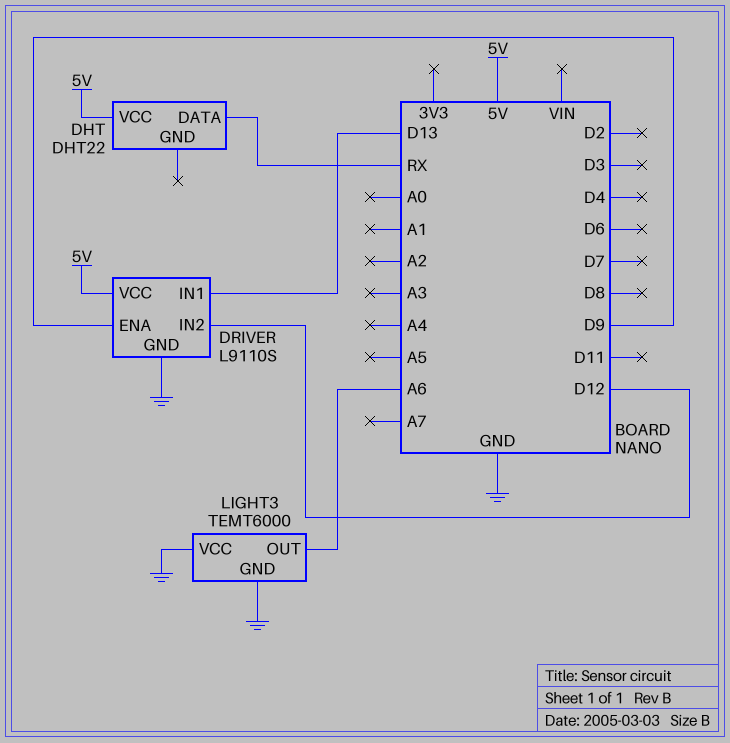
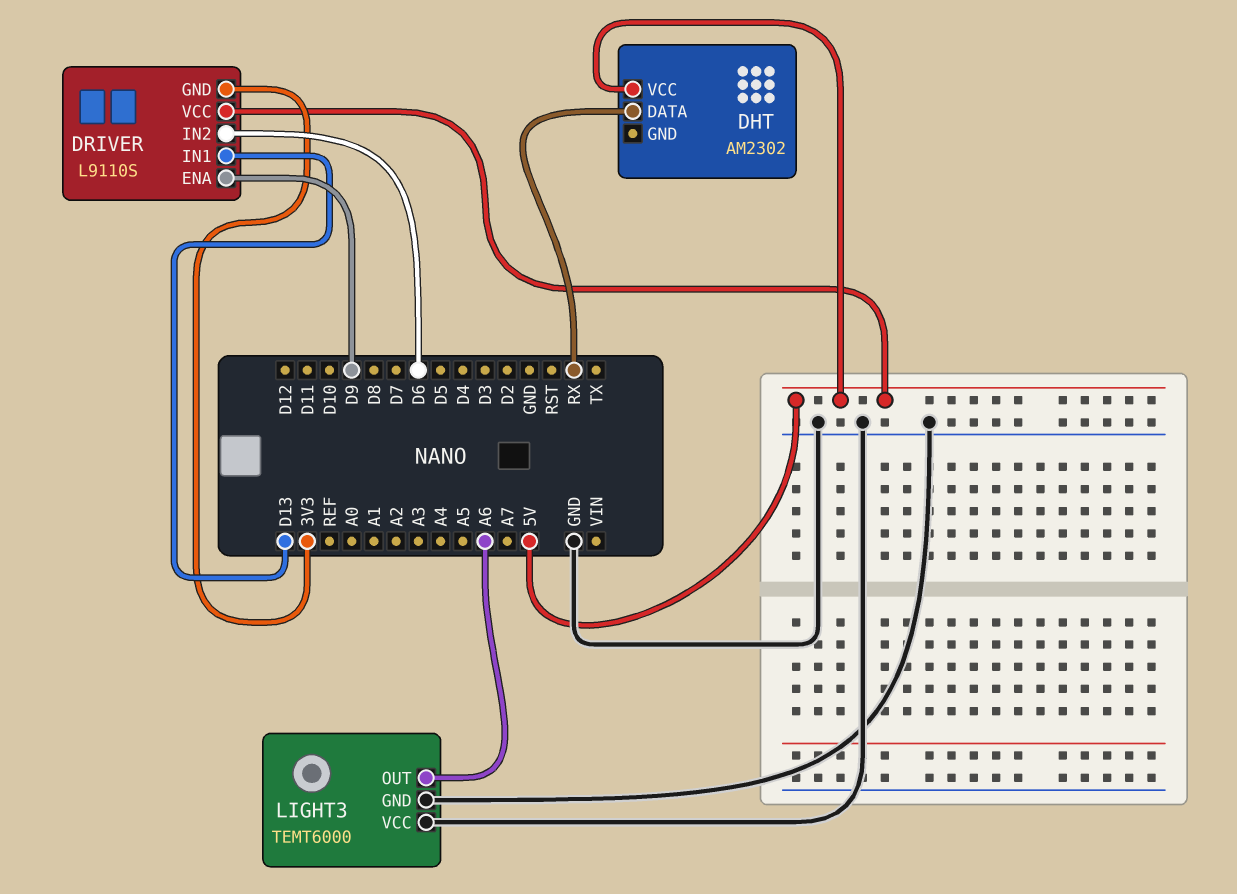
DHT: DHT22 -> AM2302
DRIVER pin GND: GND -> 3V3
DRIVER pin IN2: D12 -> D6

